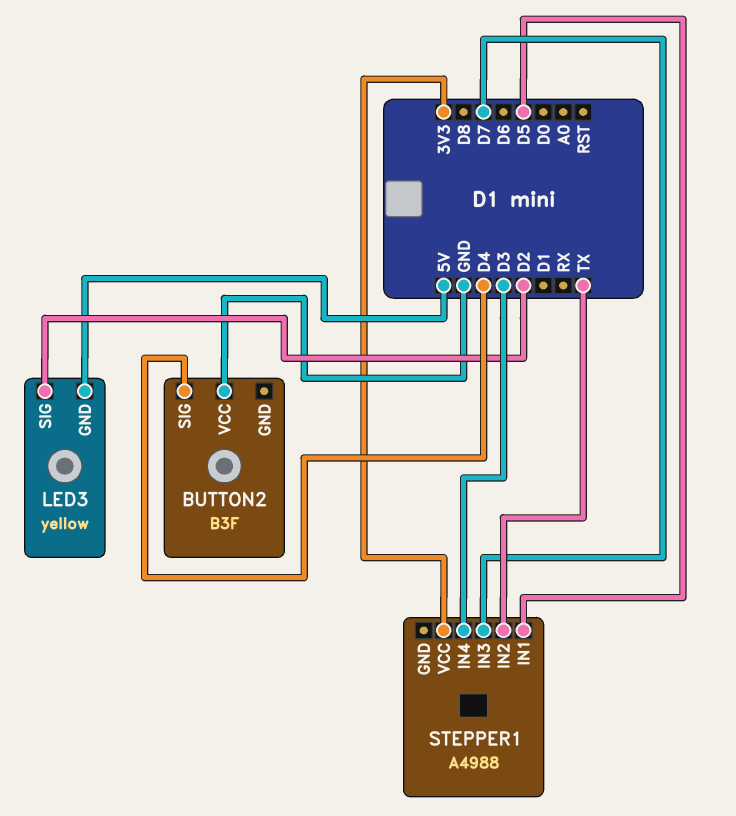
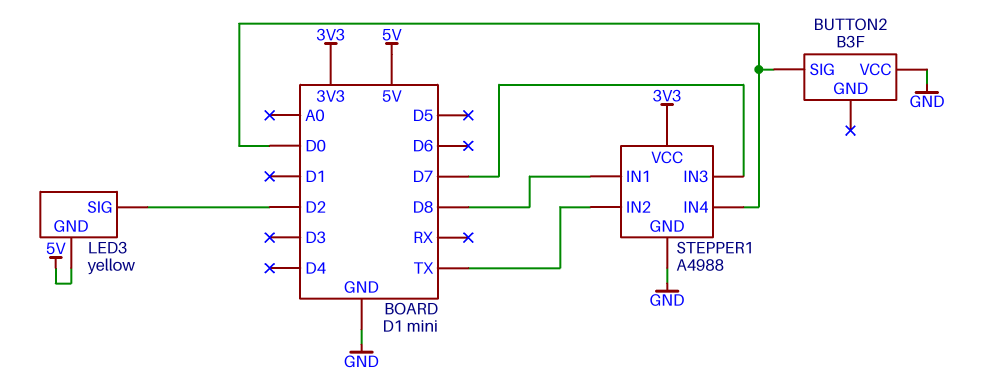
BUTTON2 pin SIG: D4 -> D0
STEPPER1 pin GND: none -> GND
STEPPER1 pin IN1: D5 -> D8
STEPPER1 pin IN4: D3 -> D0

